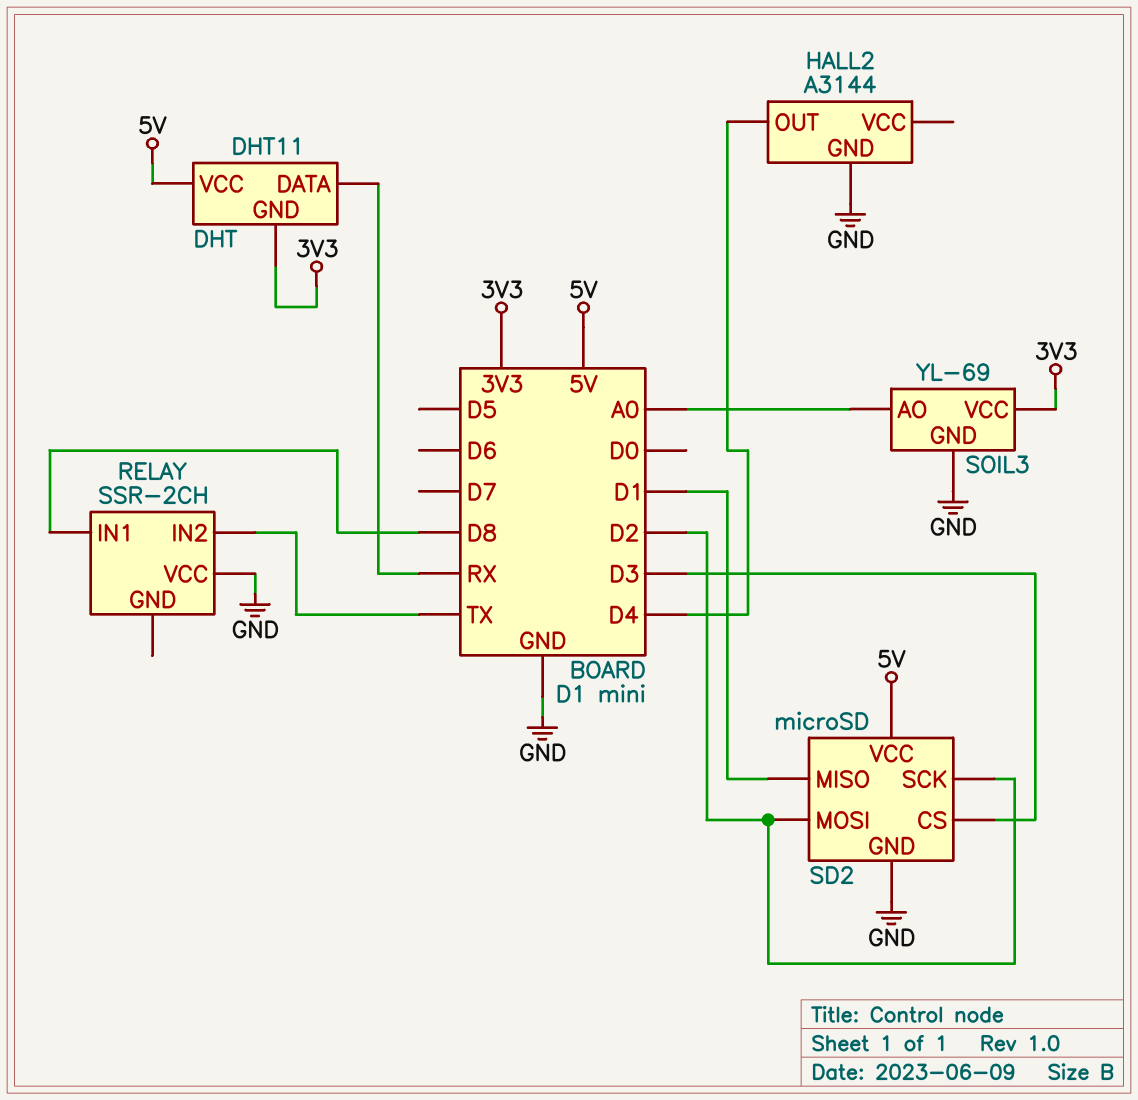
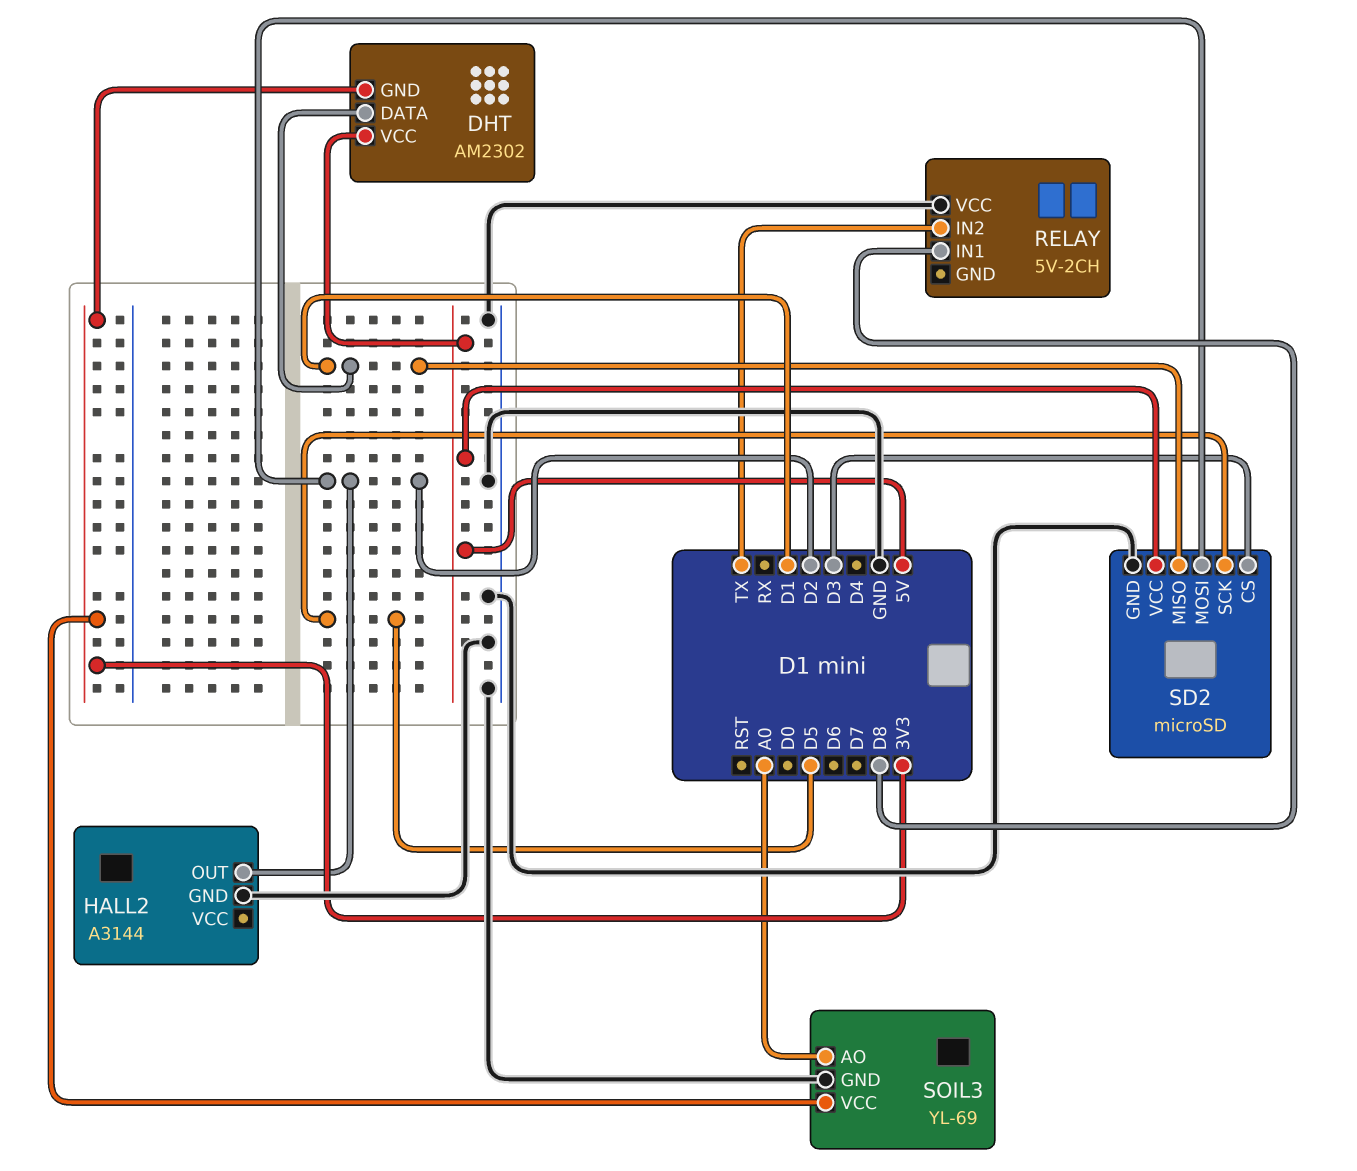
DHT: DHT11 -> AM2302
DHT pin DATA: RX -> D1
HALL2 pin OUT: D4 -> D2
RELAY: SSR-2CH -> 5V-2CH
SD2 pin SCK: D2 -> D5

